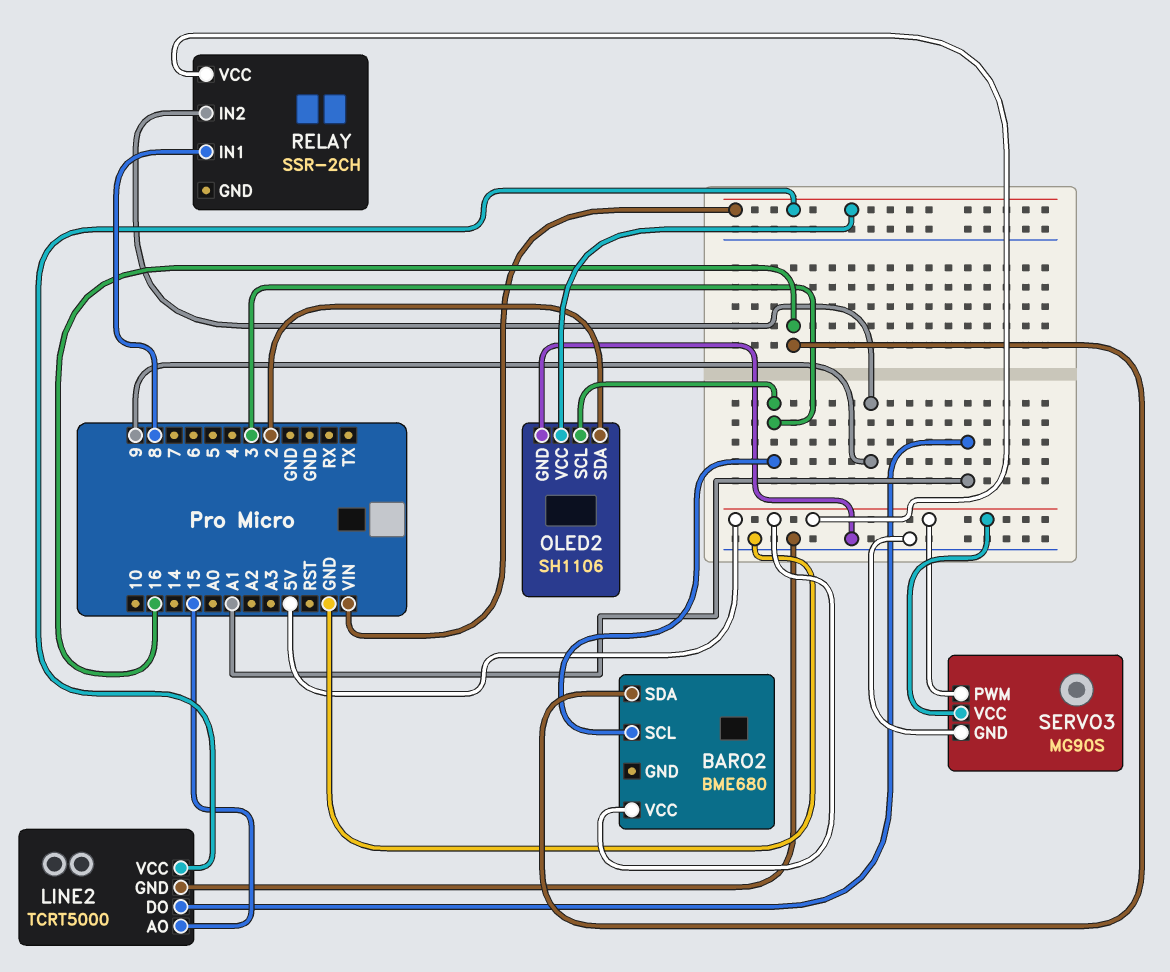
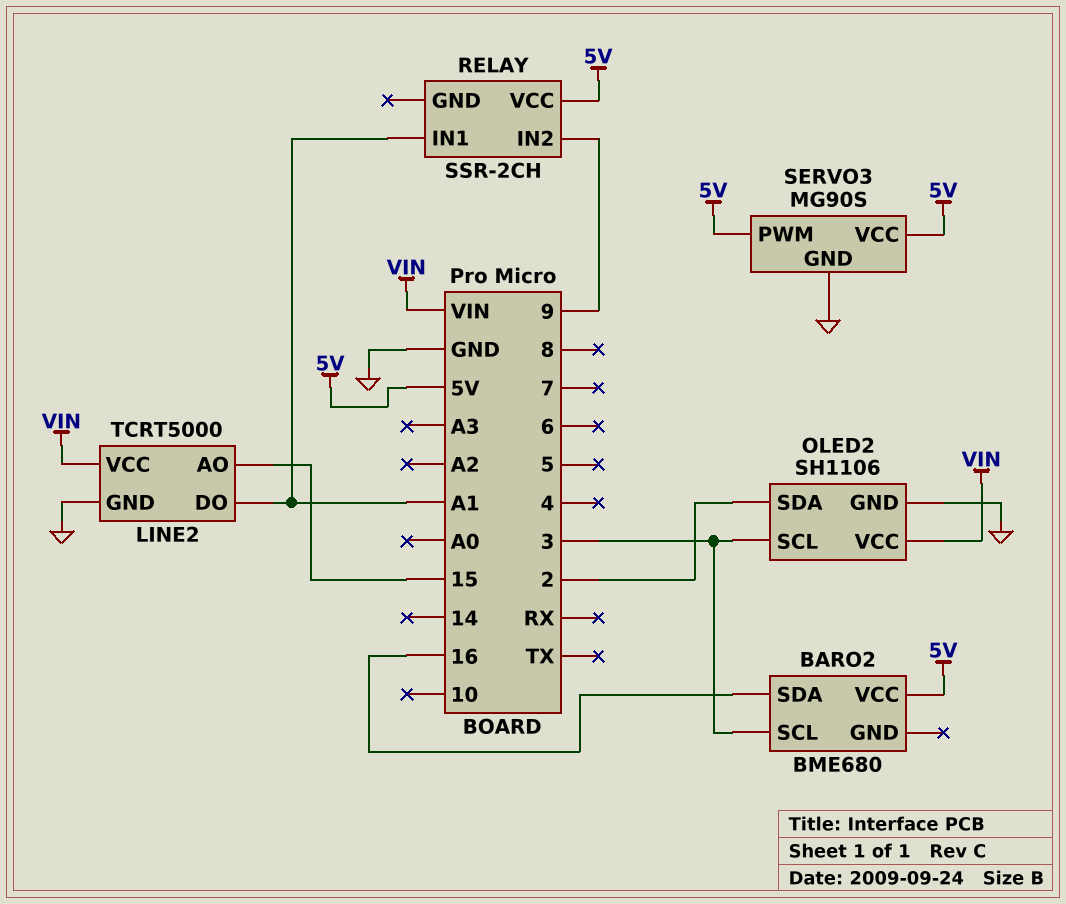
RELAY pin IN1: 8 -> A1

